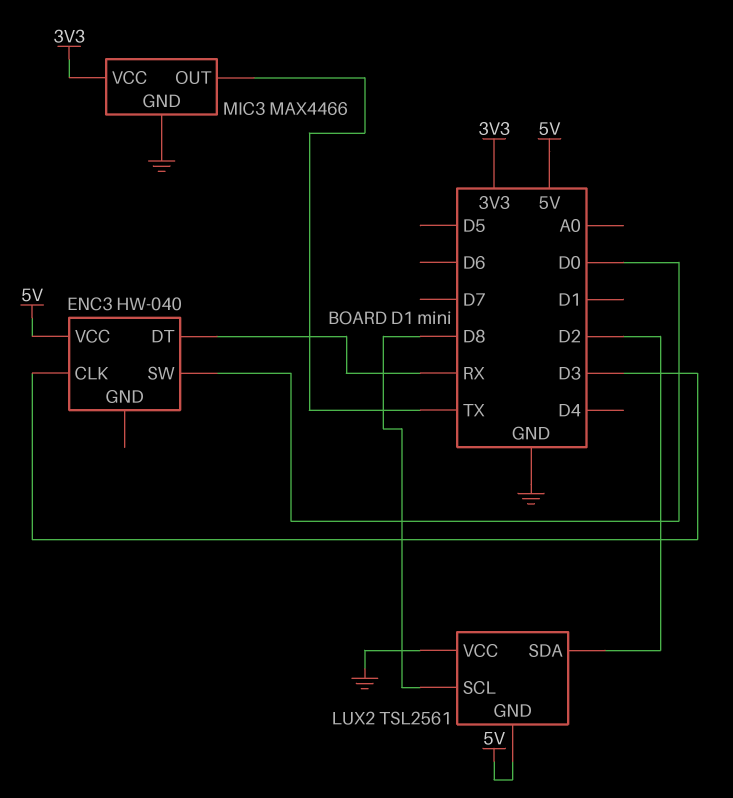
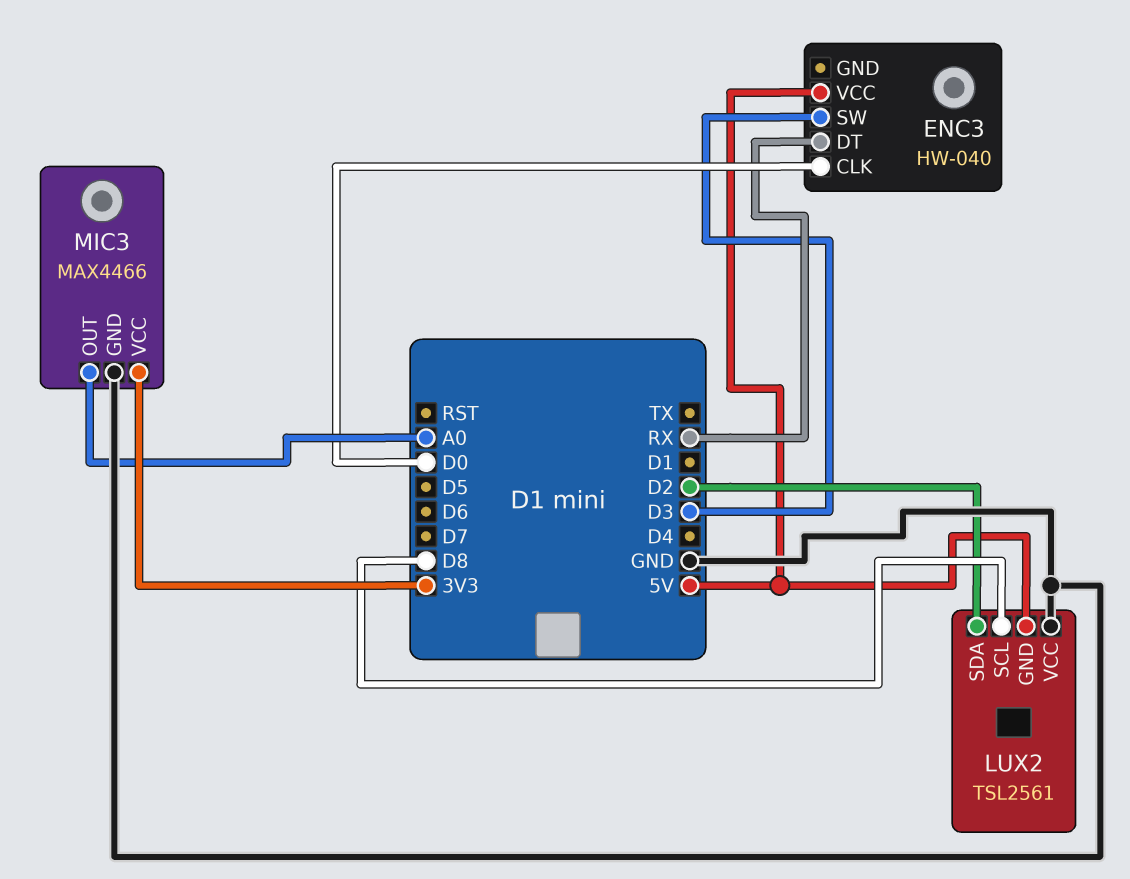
ENC3 pin CLK: D3 -> D0
ENC3 pin SW: D0 -> D3
MIC3 pin OUT: TX -> A0

